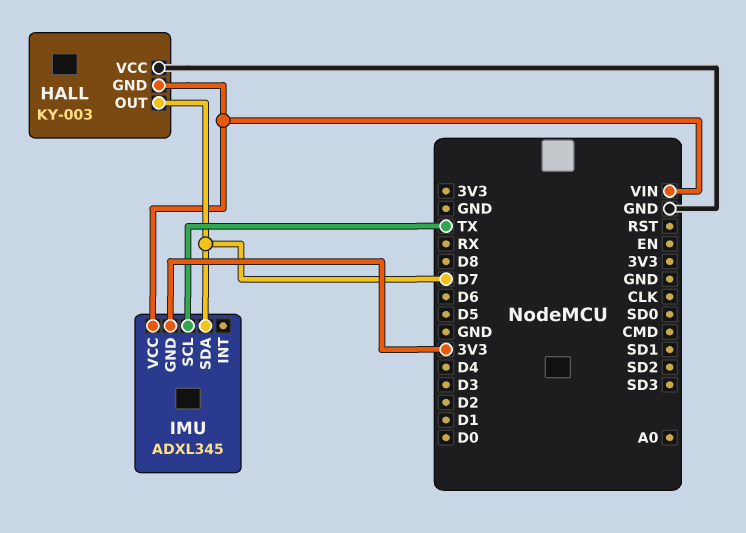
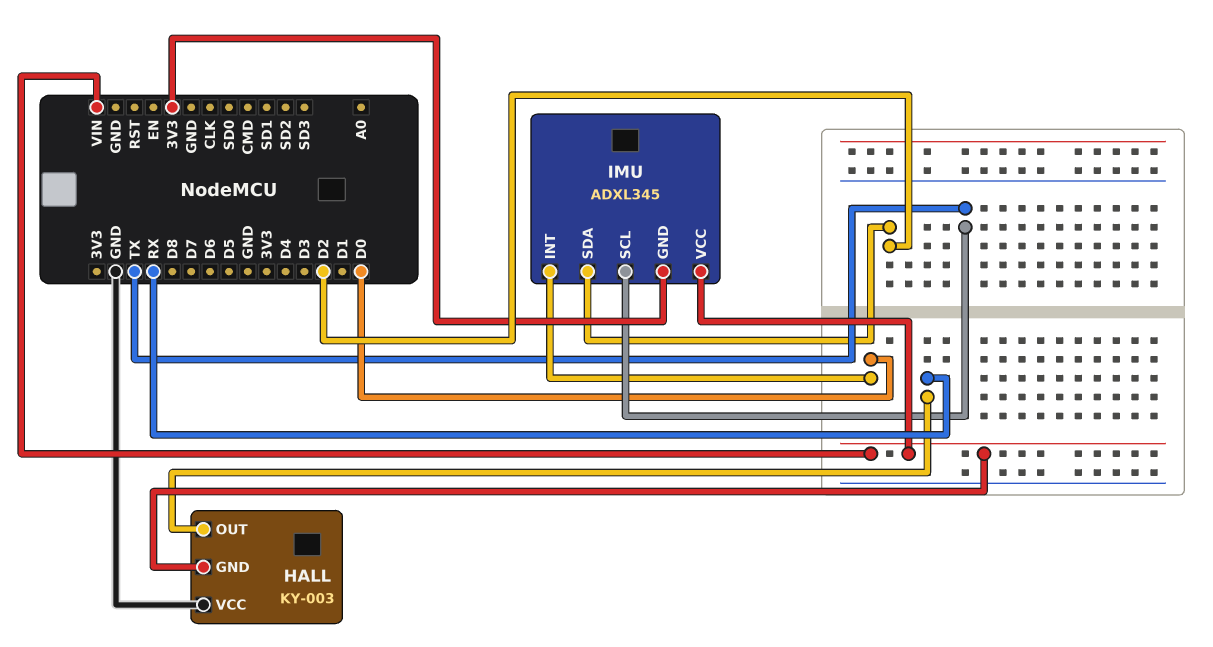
HALL pin OUT: D7 -> RX
IMU pin INT: none -> D0
IMU pin SDA: D7 -> D2

